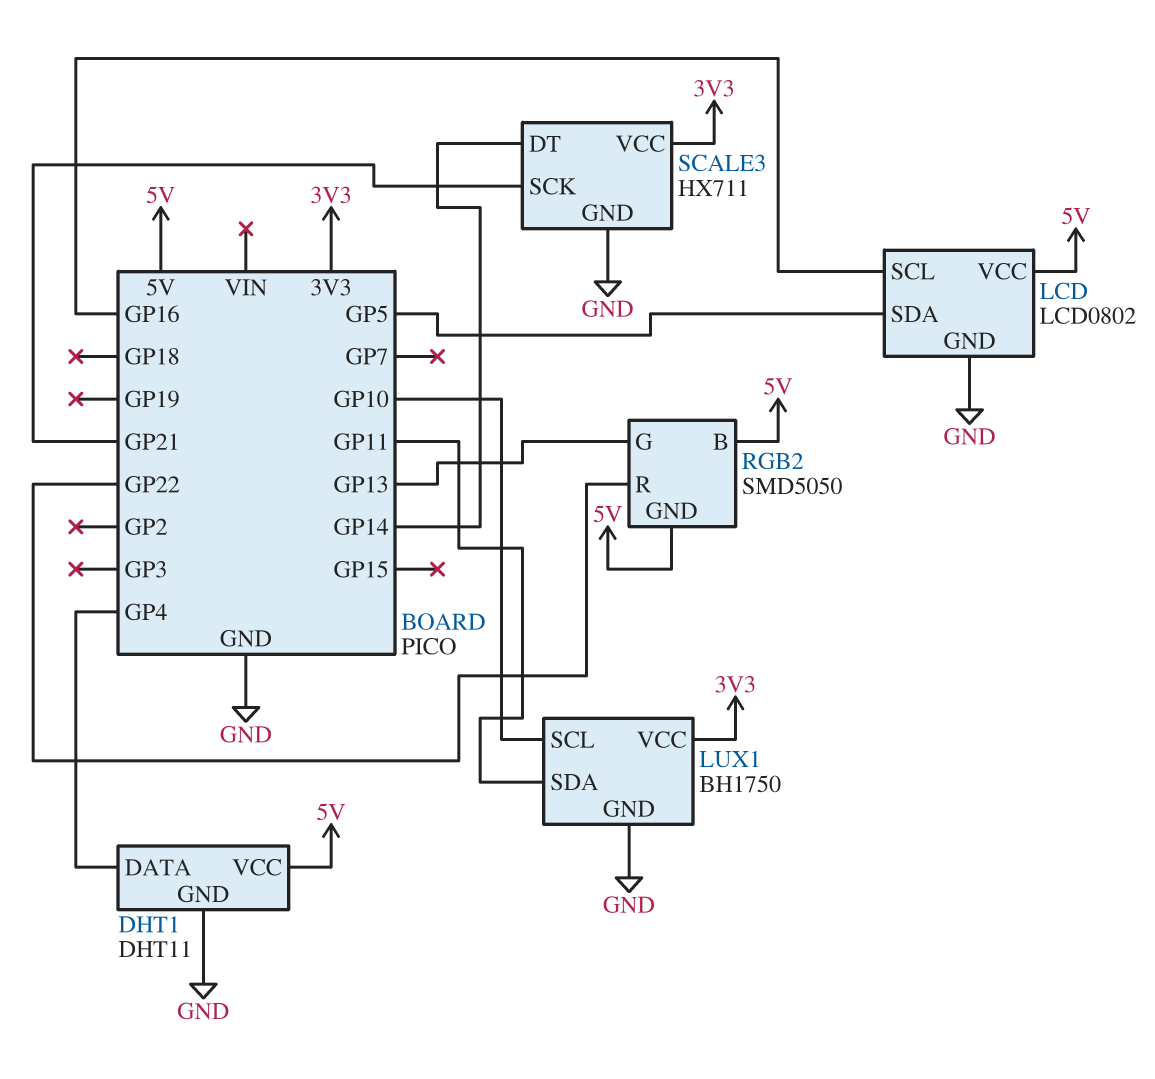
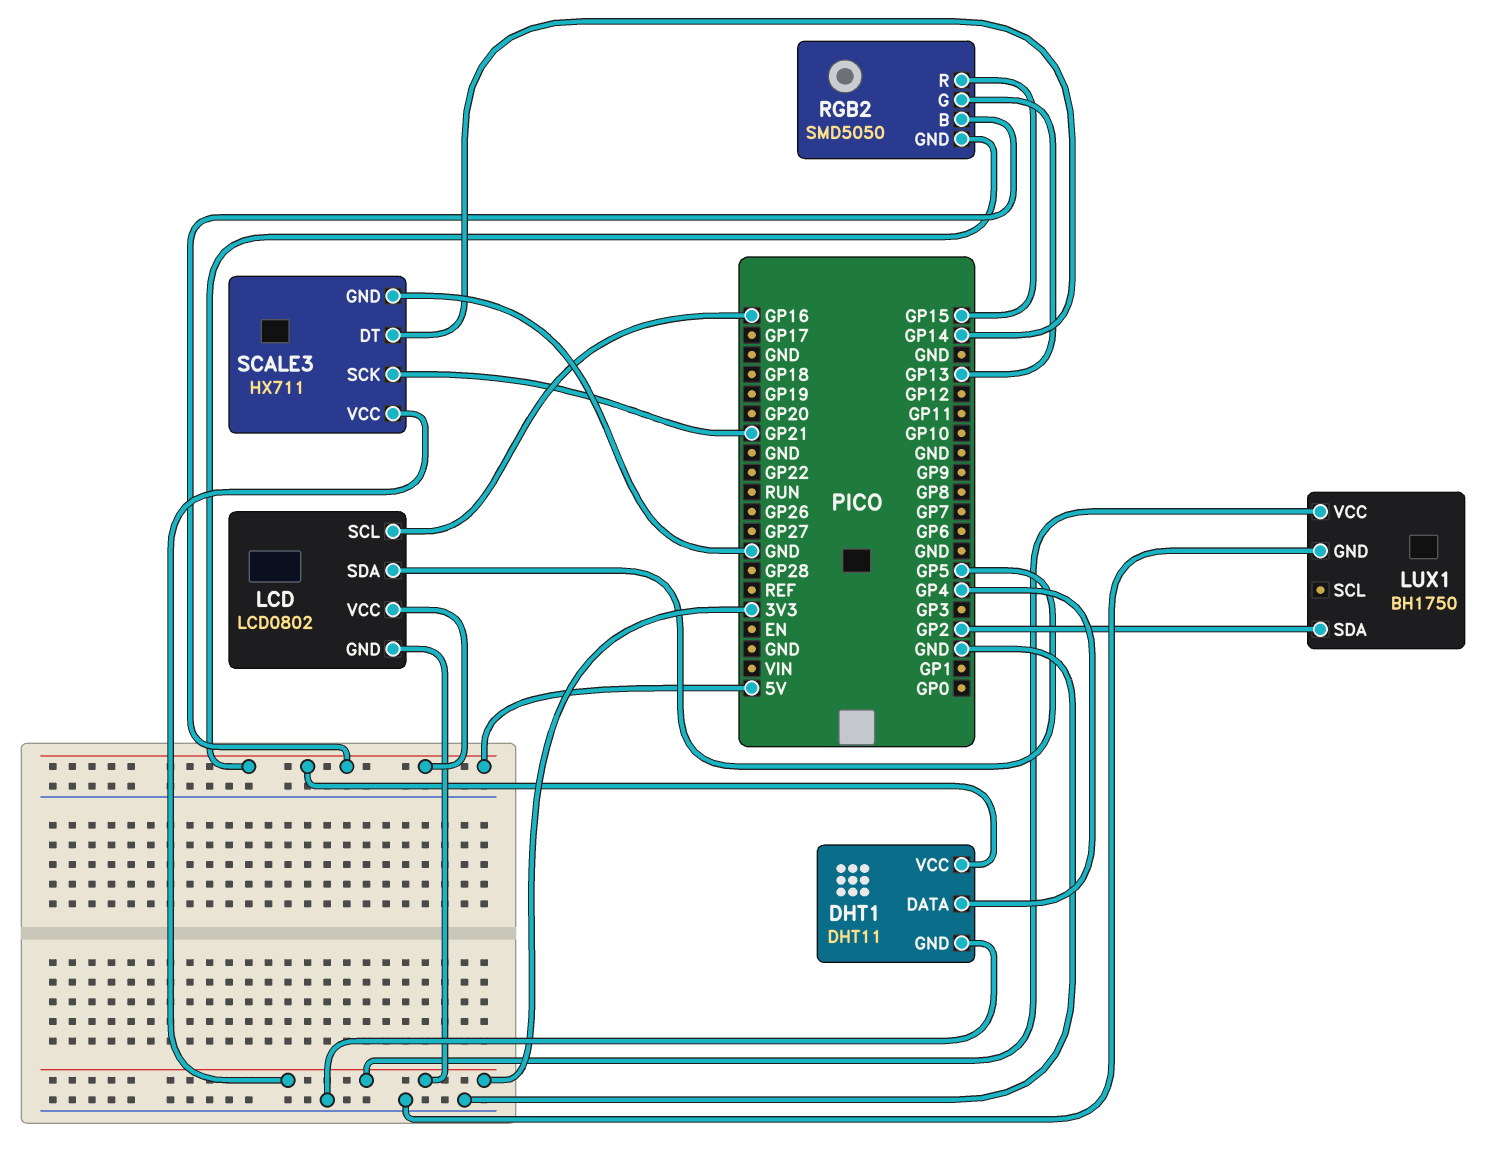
LCD pin GND: GND -> 3V3
LUX1 pin SCL: GP10 -> none
LUX1 pin SDA: GP11 -> GP2
RGB2 pin R: GP22 -> GP15

